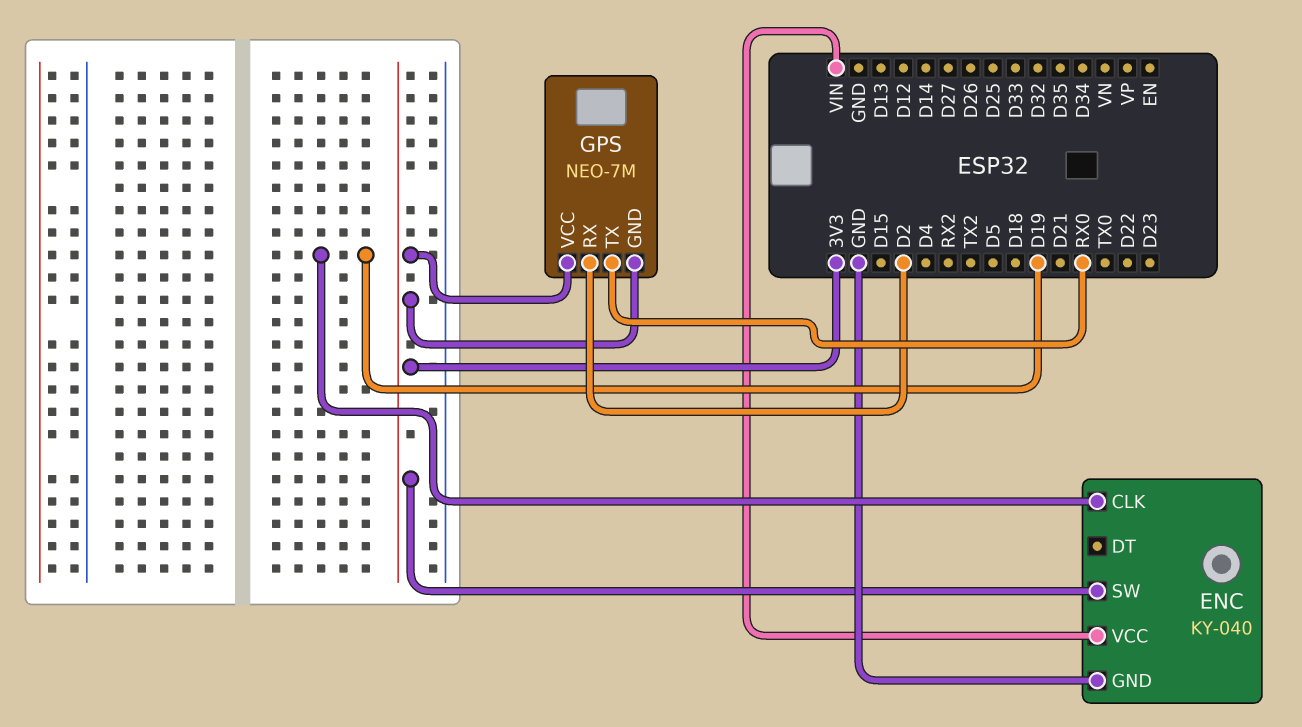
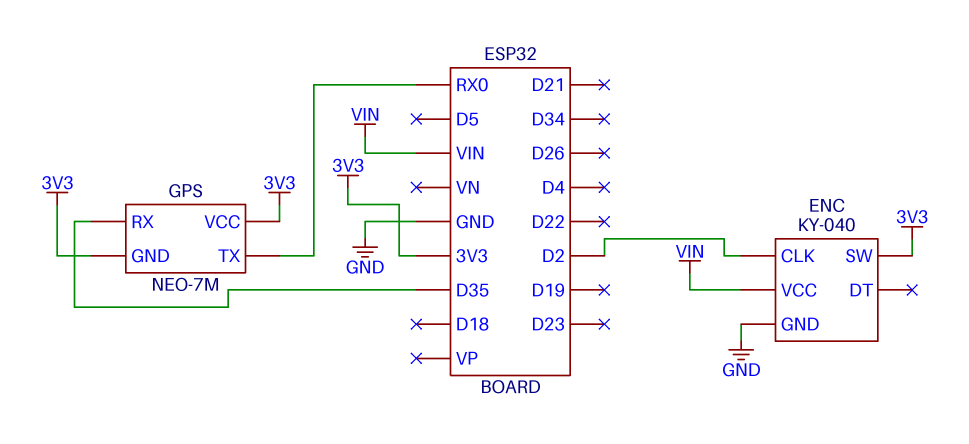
ENC pin CLK: D19 -> D2
GPS pin RX: D2 -> D35

